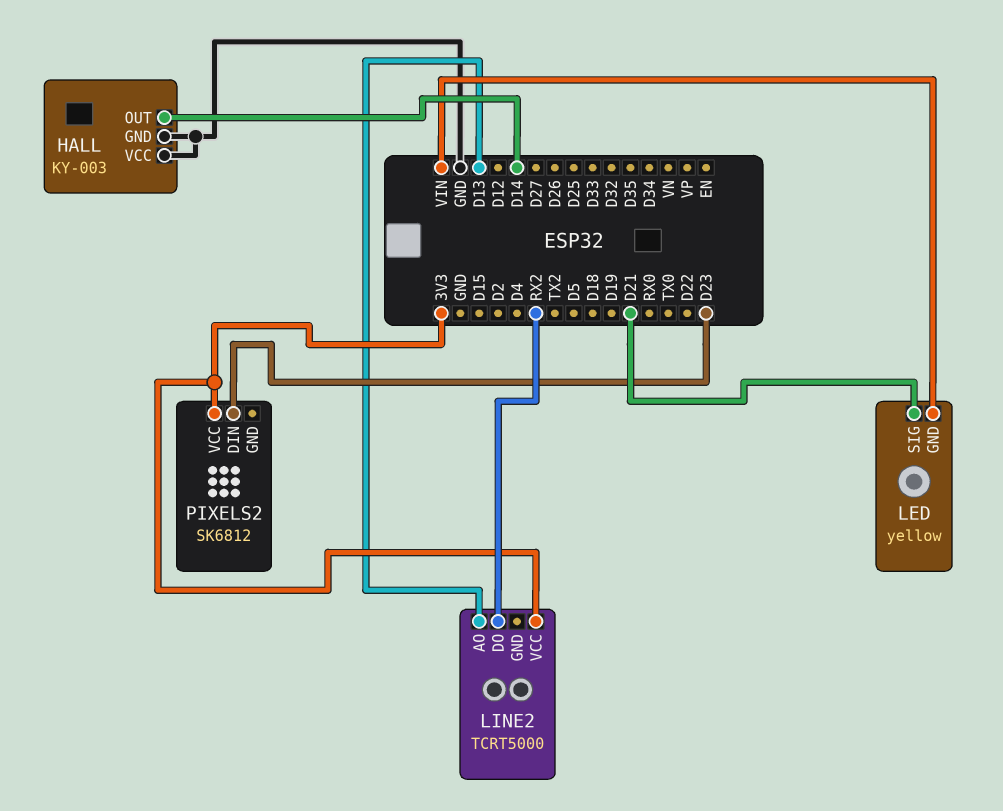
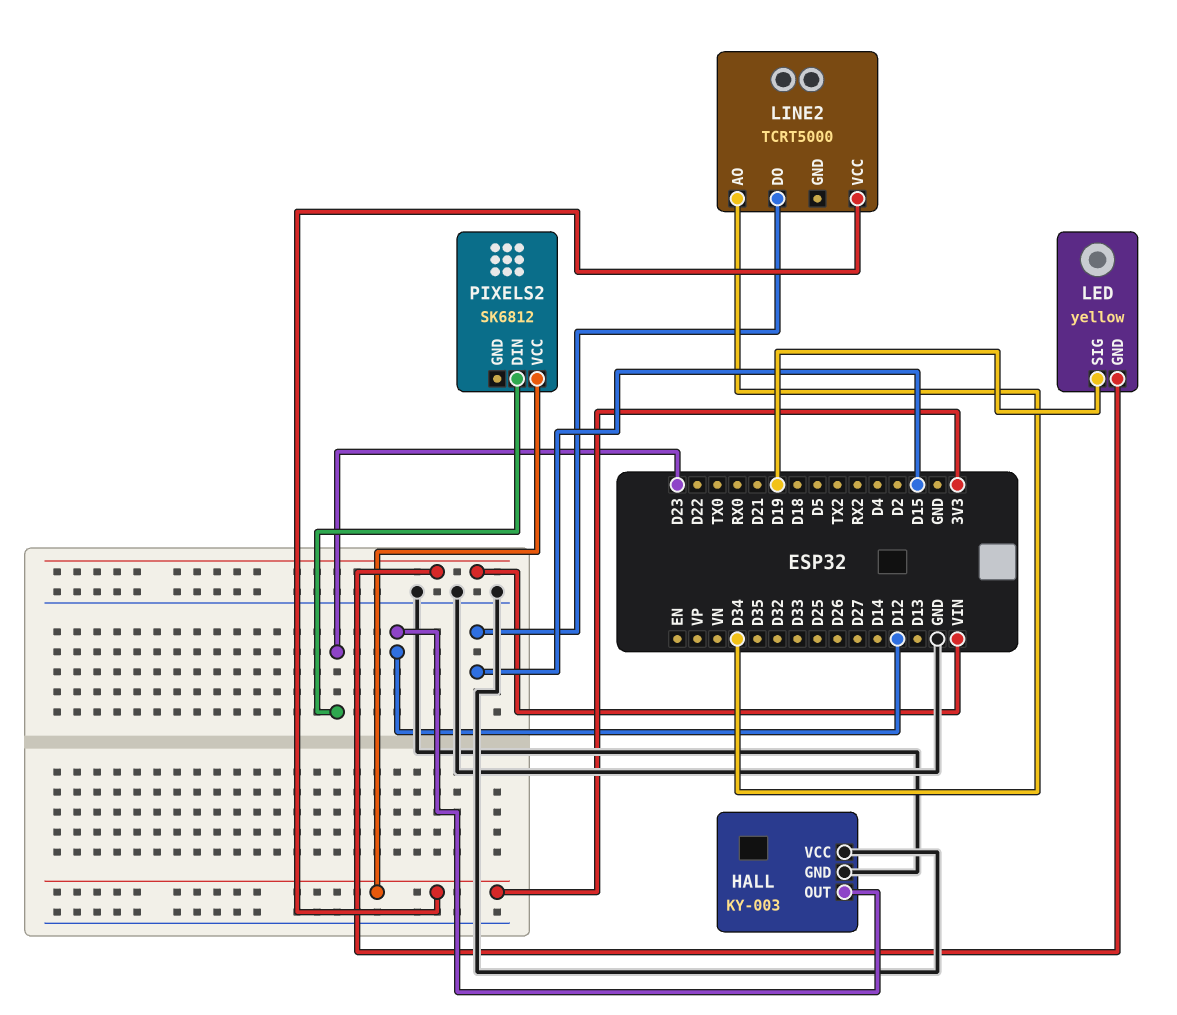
HALL pin OUT: D14 -> D12
LED pin SIG: D21 -> D19
LINE2 pin AO: D13 -> D34
LINE2 pin DO: RX2 -> D15

